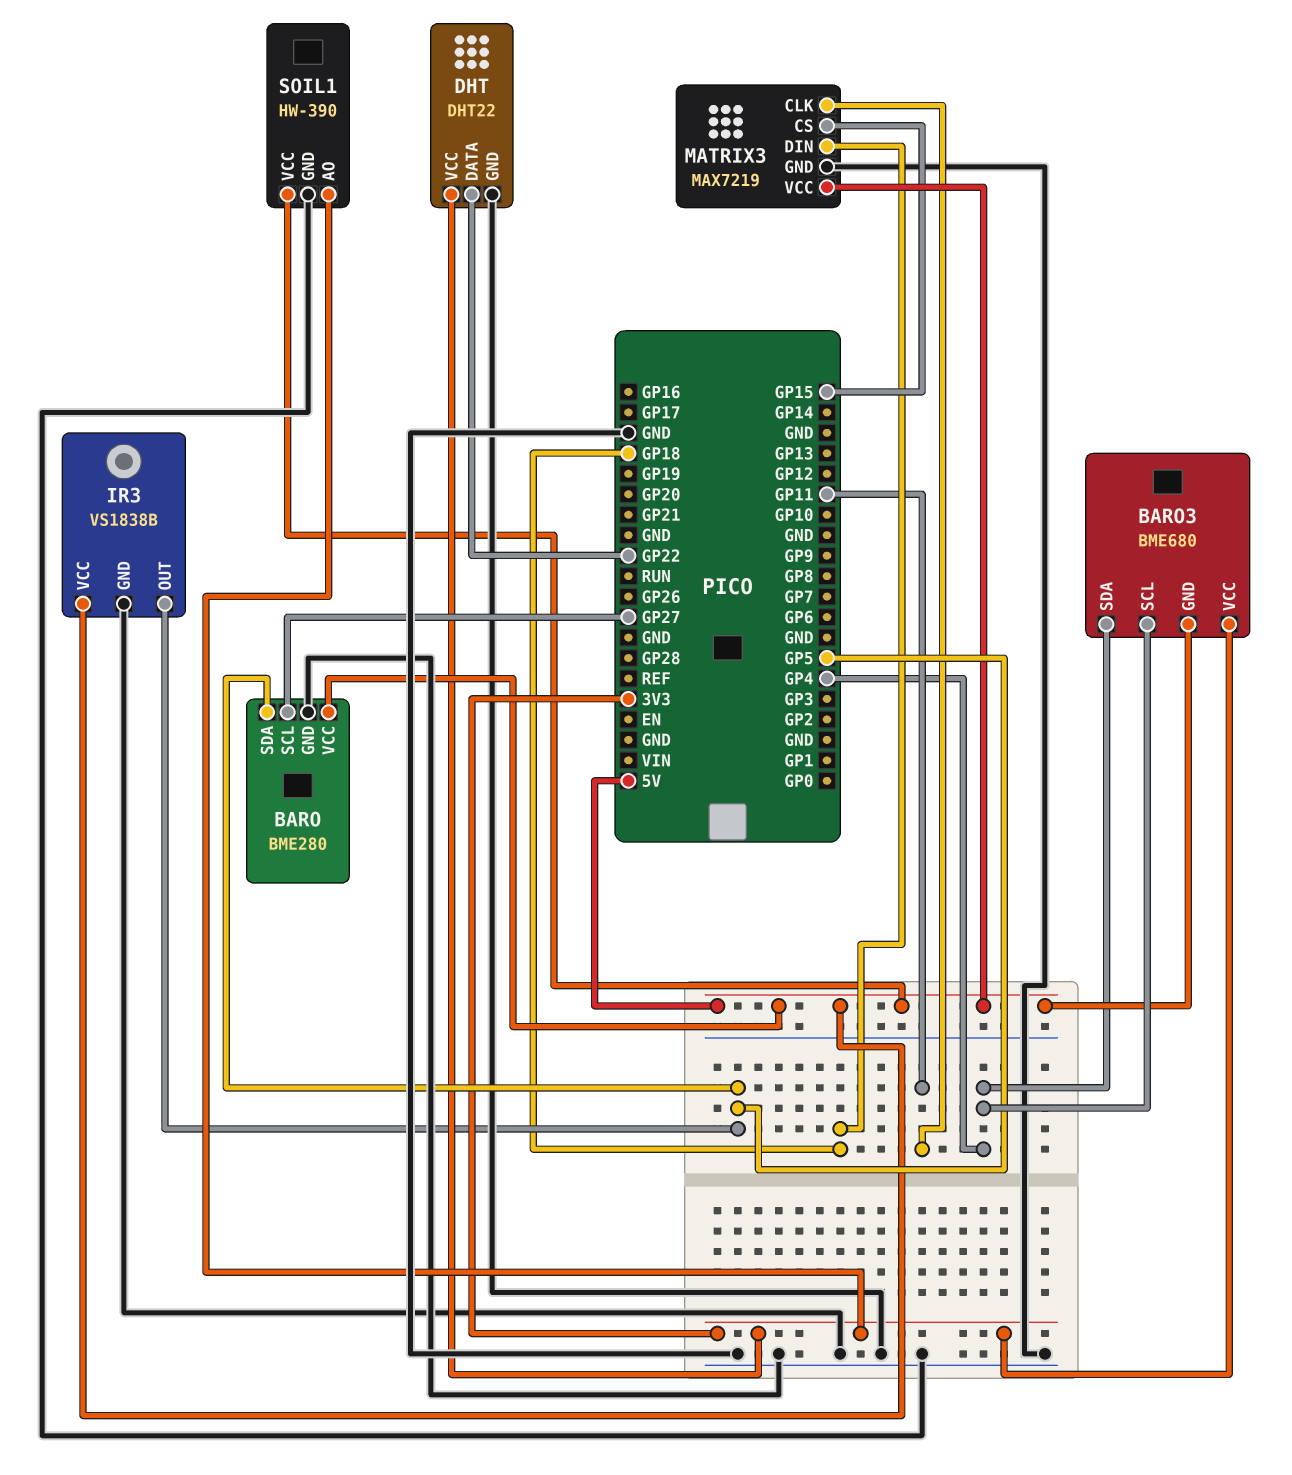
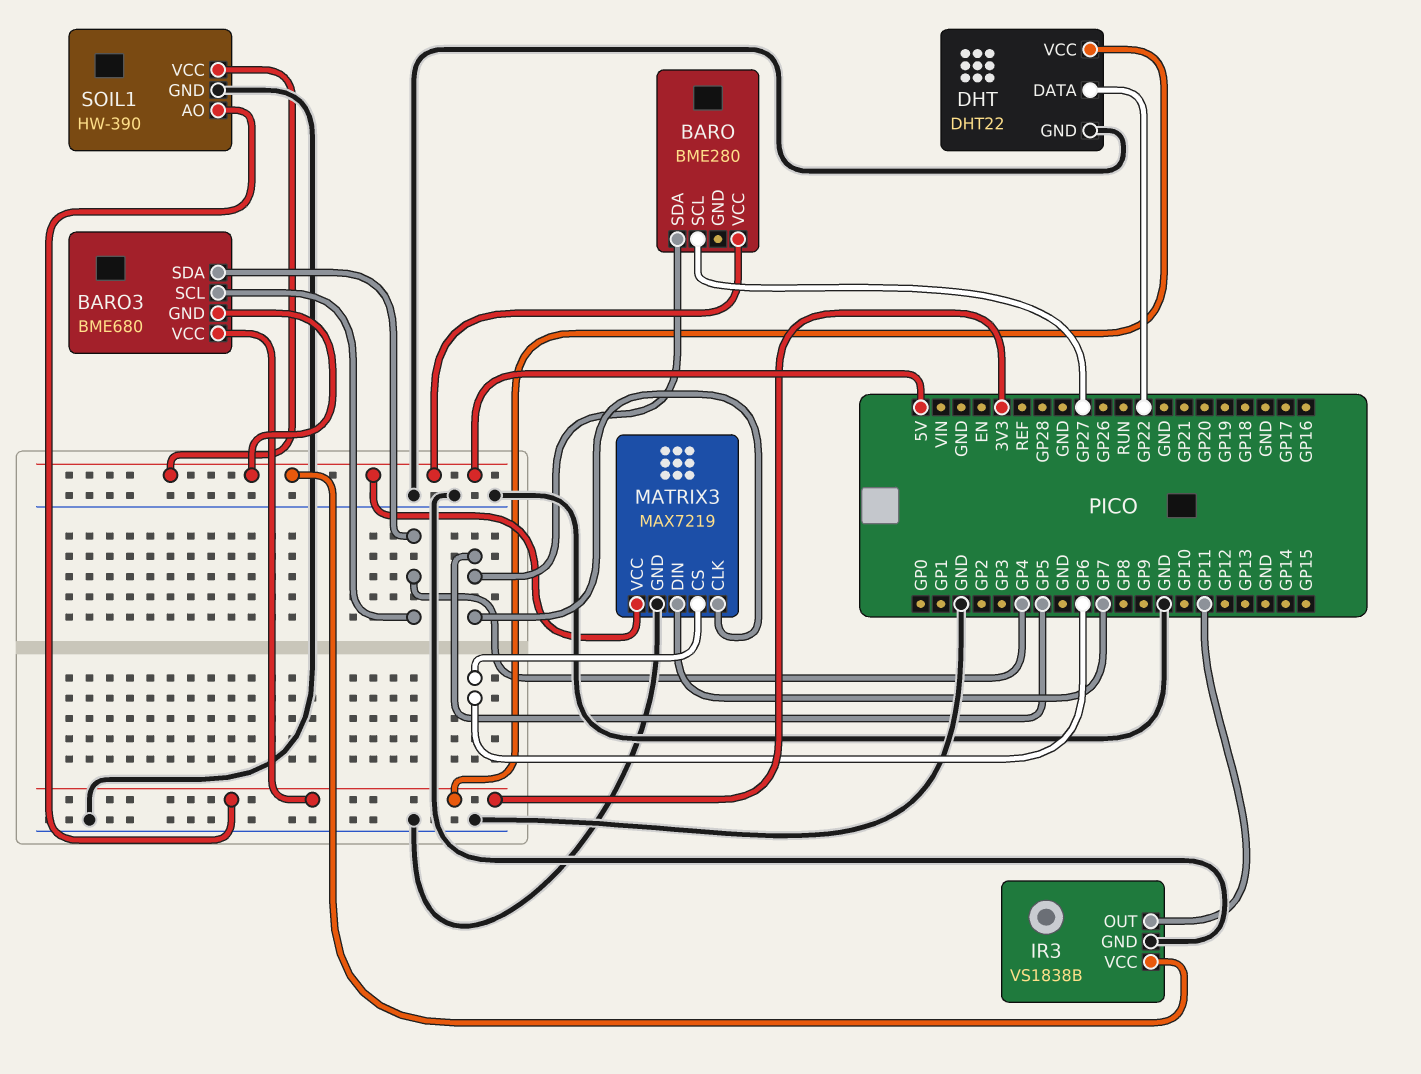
BARO pin GND: GND -> none
IR3 pin OUT: GP5 -> GP11
MATRIX3 pin CLK: GP11 -> GP5
MATRIX3 pin CS: GP15 -> GP6
MATRIX3 pin DIN: GP18 -> GP7

